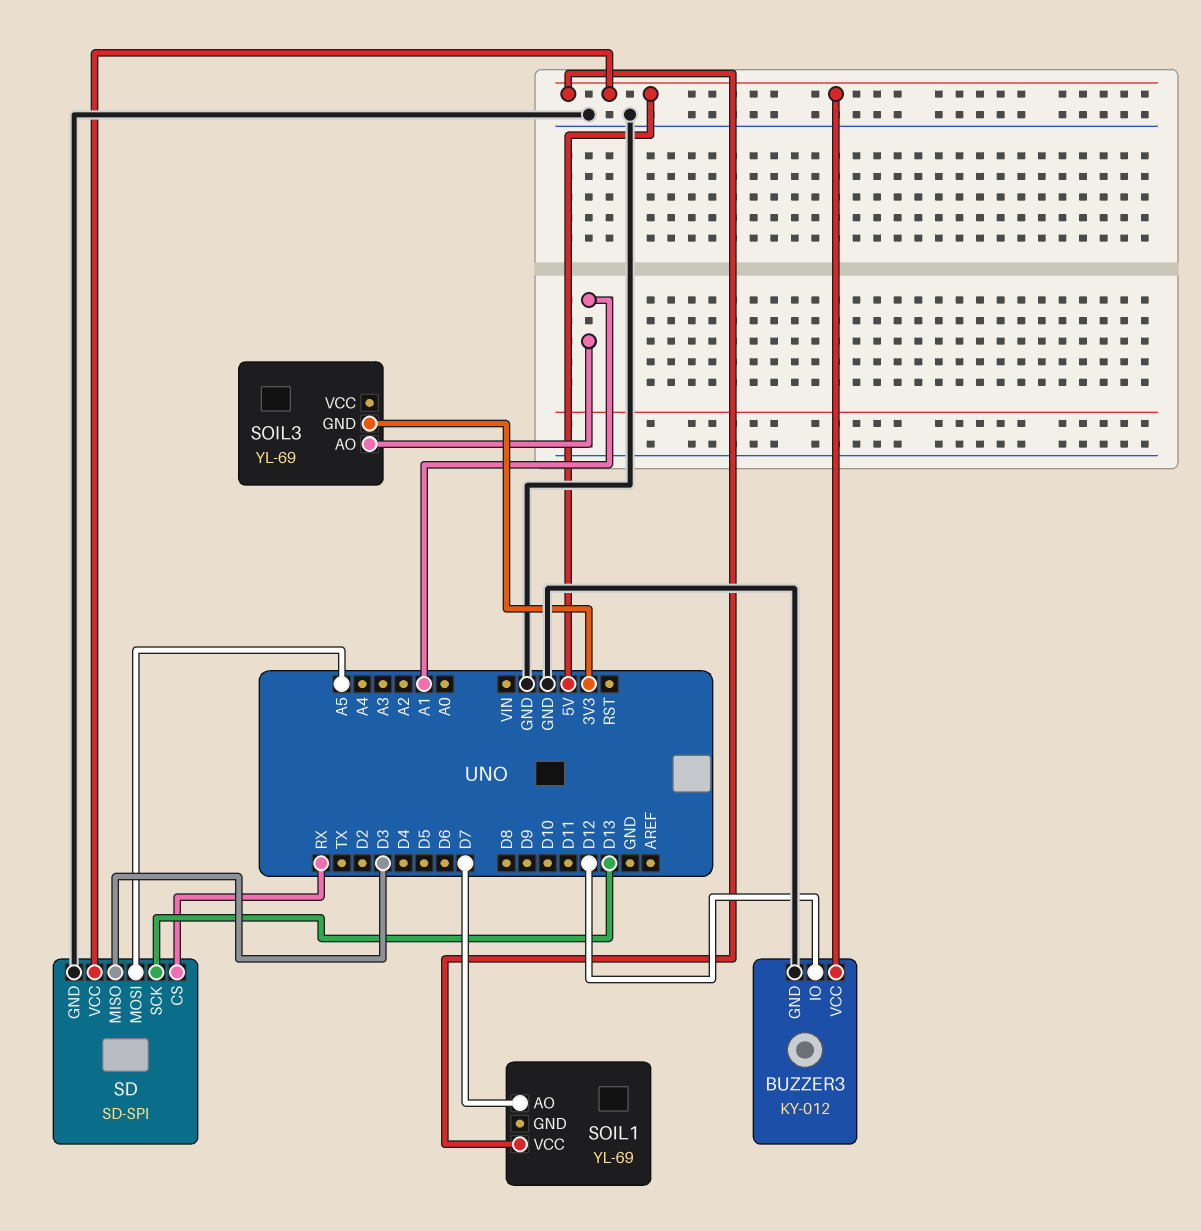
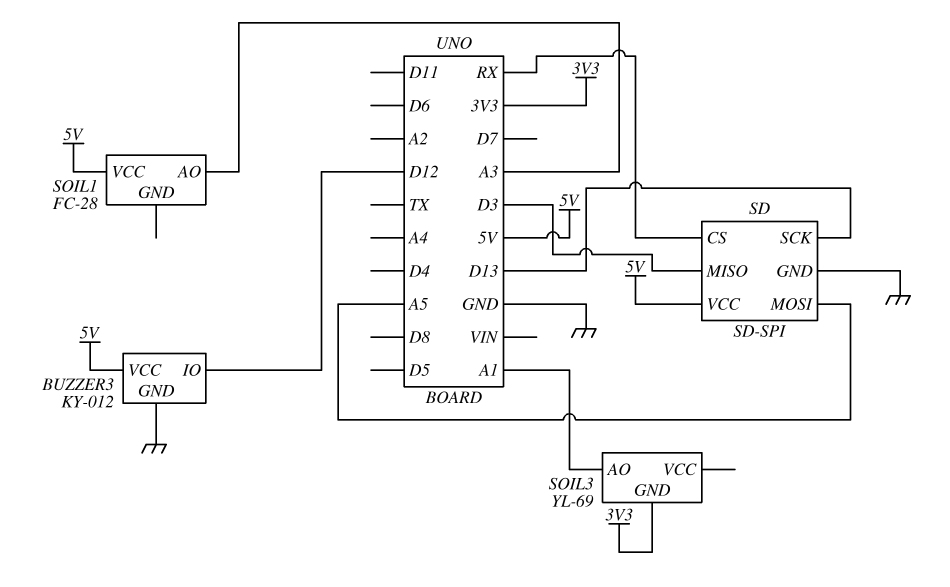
SOIL1: YL-69 -> FC-28
SOIL1 pin AO: D7 -> A3

